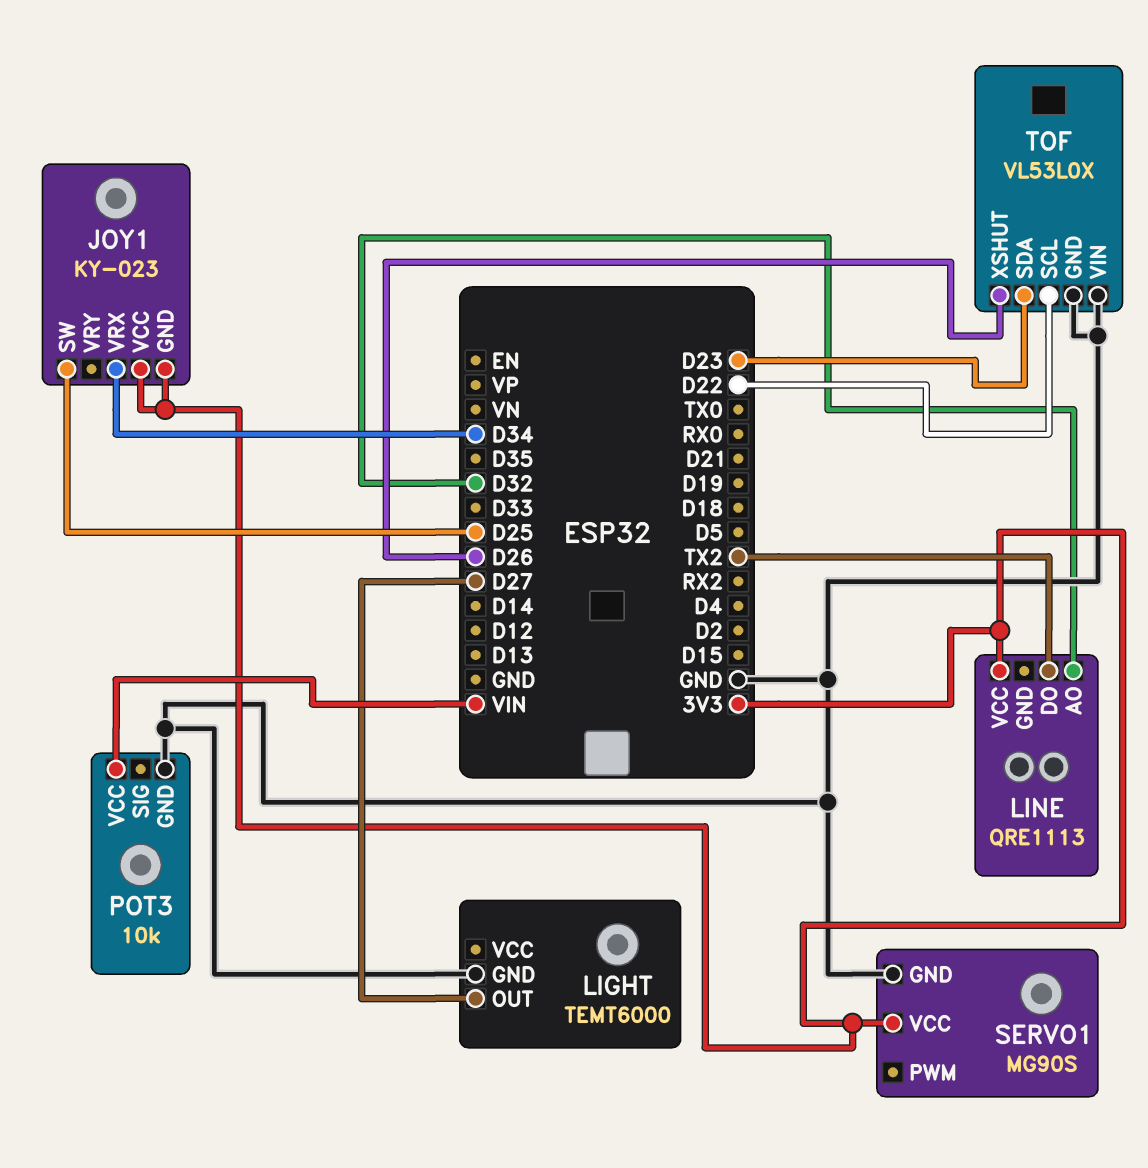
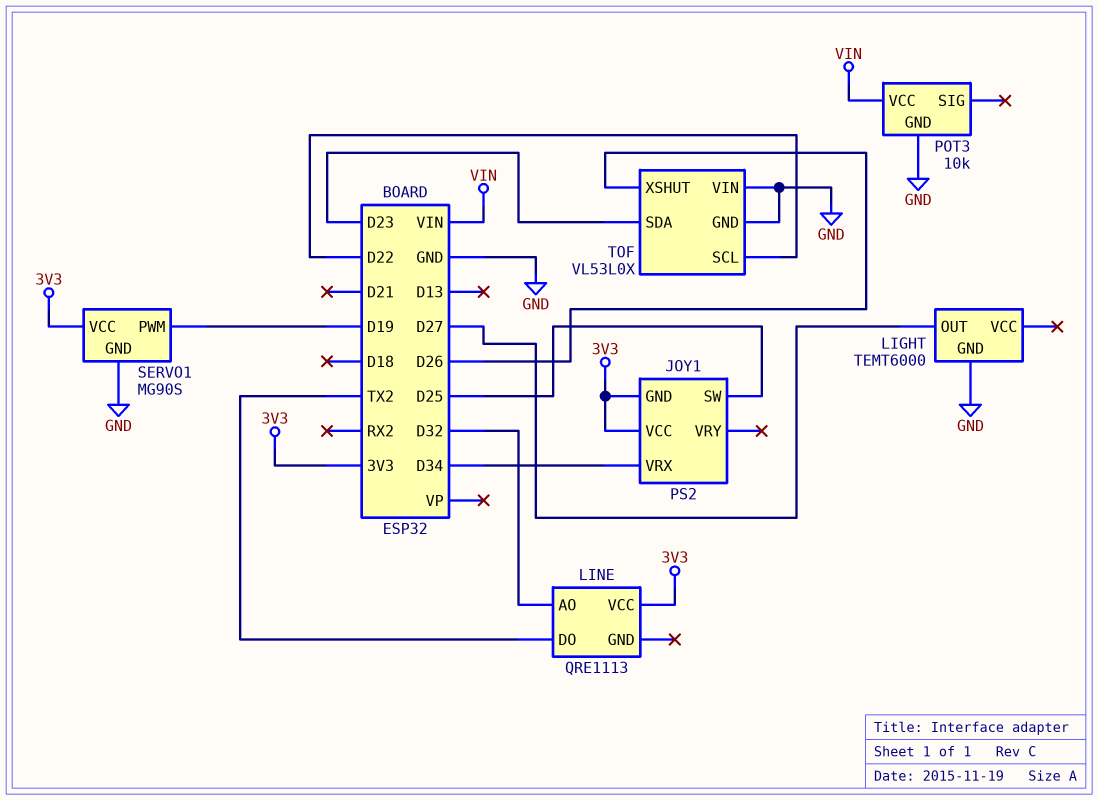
JOY1: KY-023 -> PS2
SERVO1 pin PWM: none -> D19

